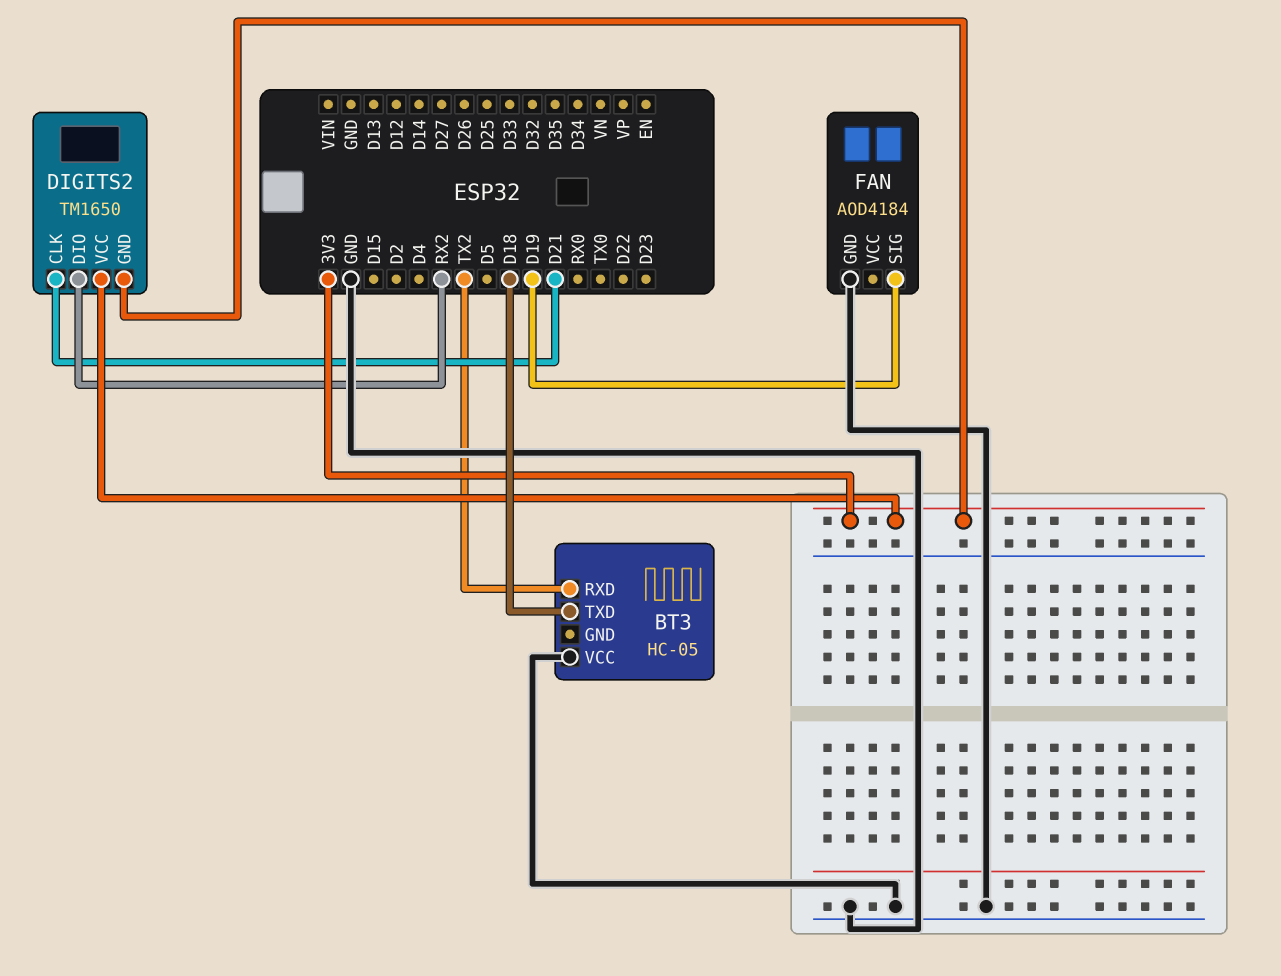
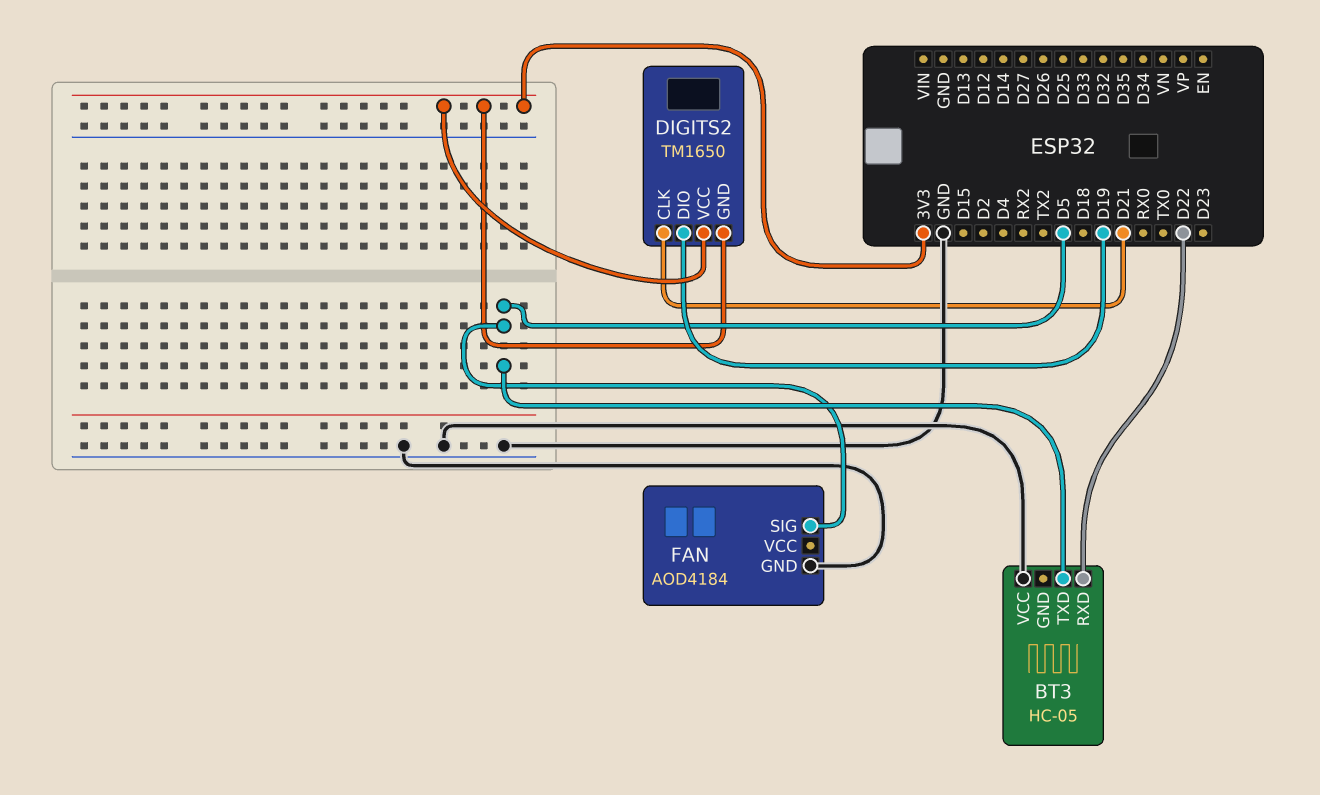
BT3 pin RXD: TX2 -> D22
BT3 pin TXD: D18 -> D5
DIGITS2 pin DIO: RX2 -> D19
FAN pin SIG: D19 -> D5

